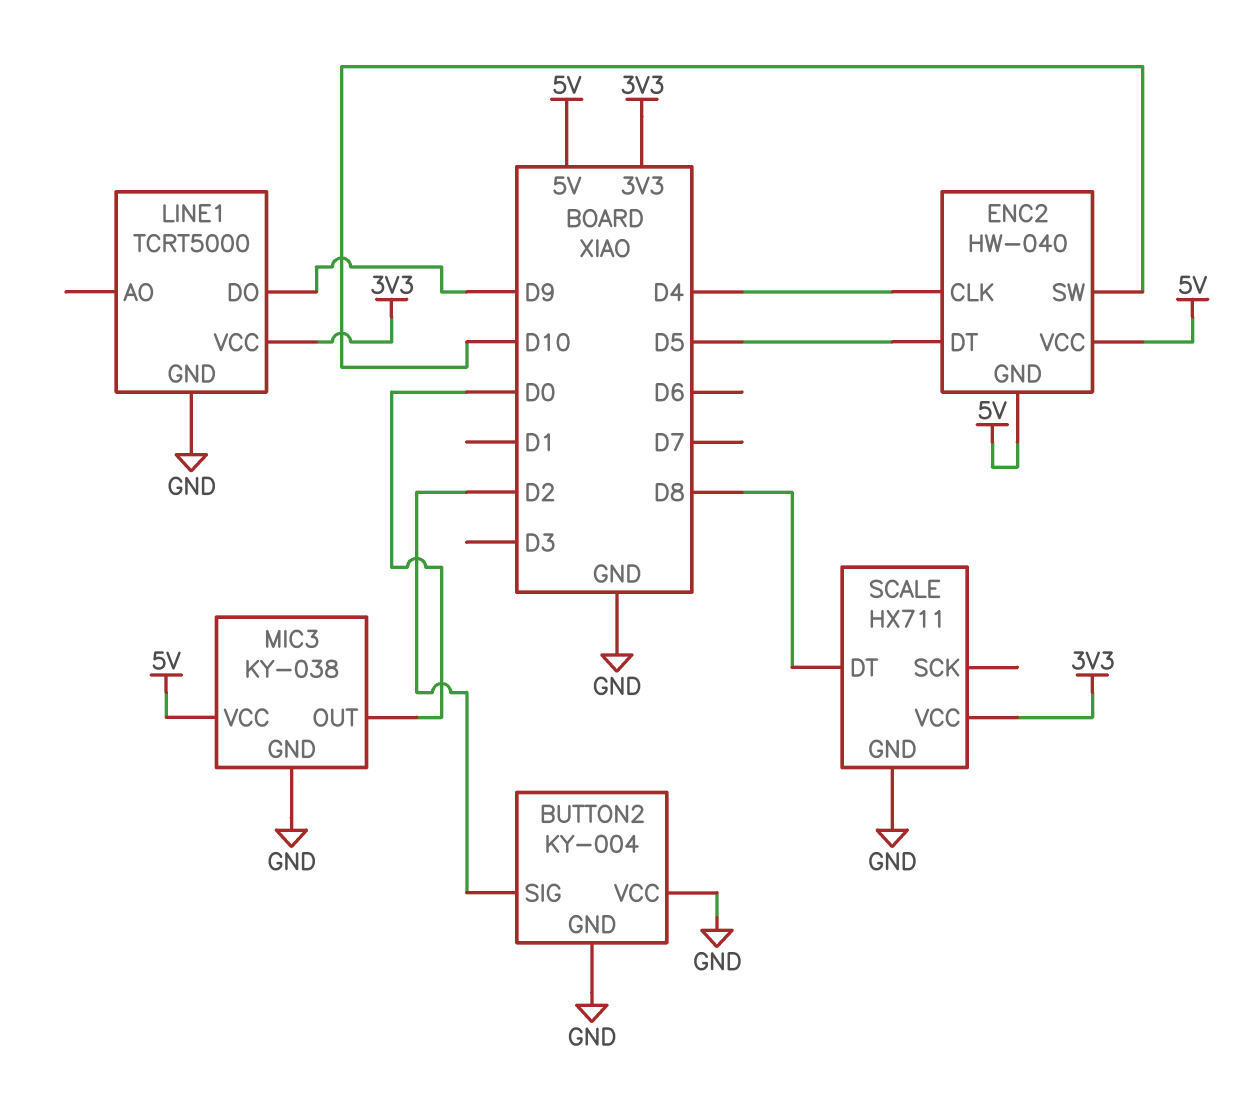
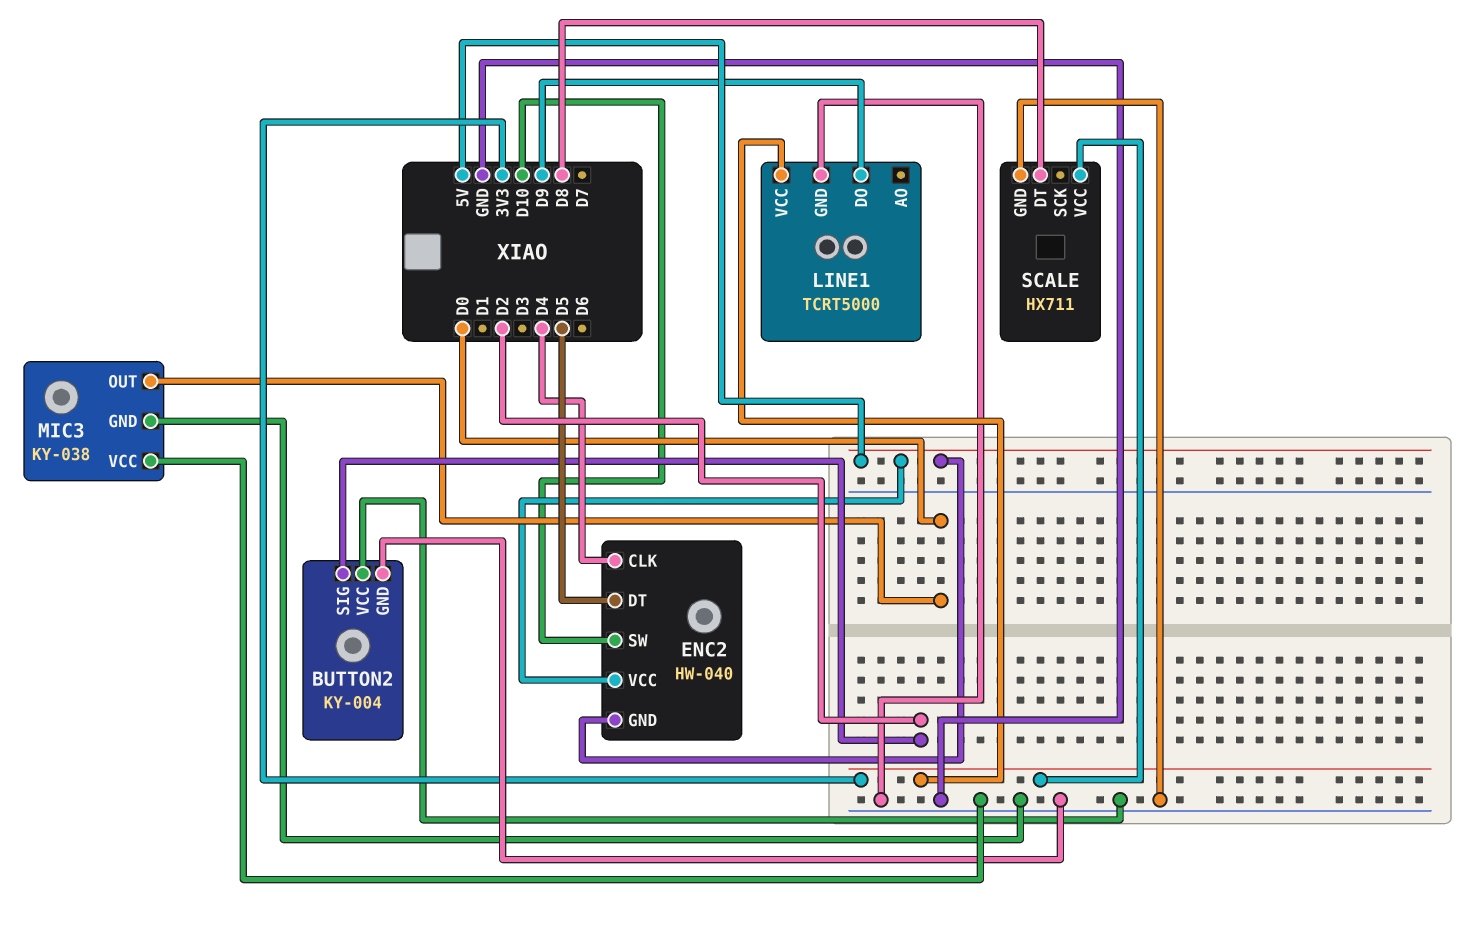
MIC3 pin VCC: 5V -> GND

